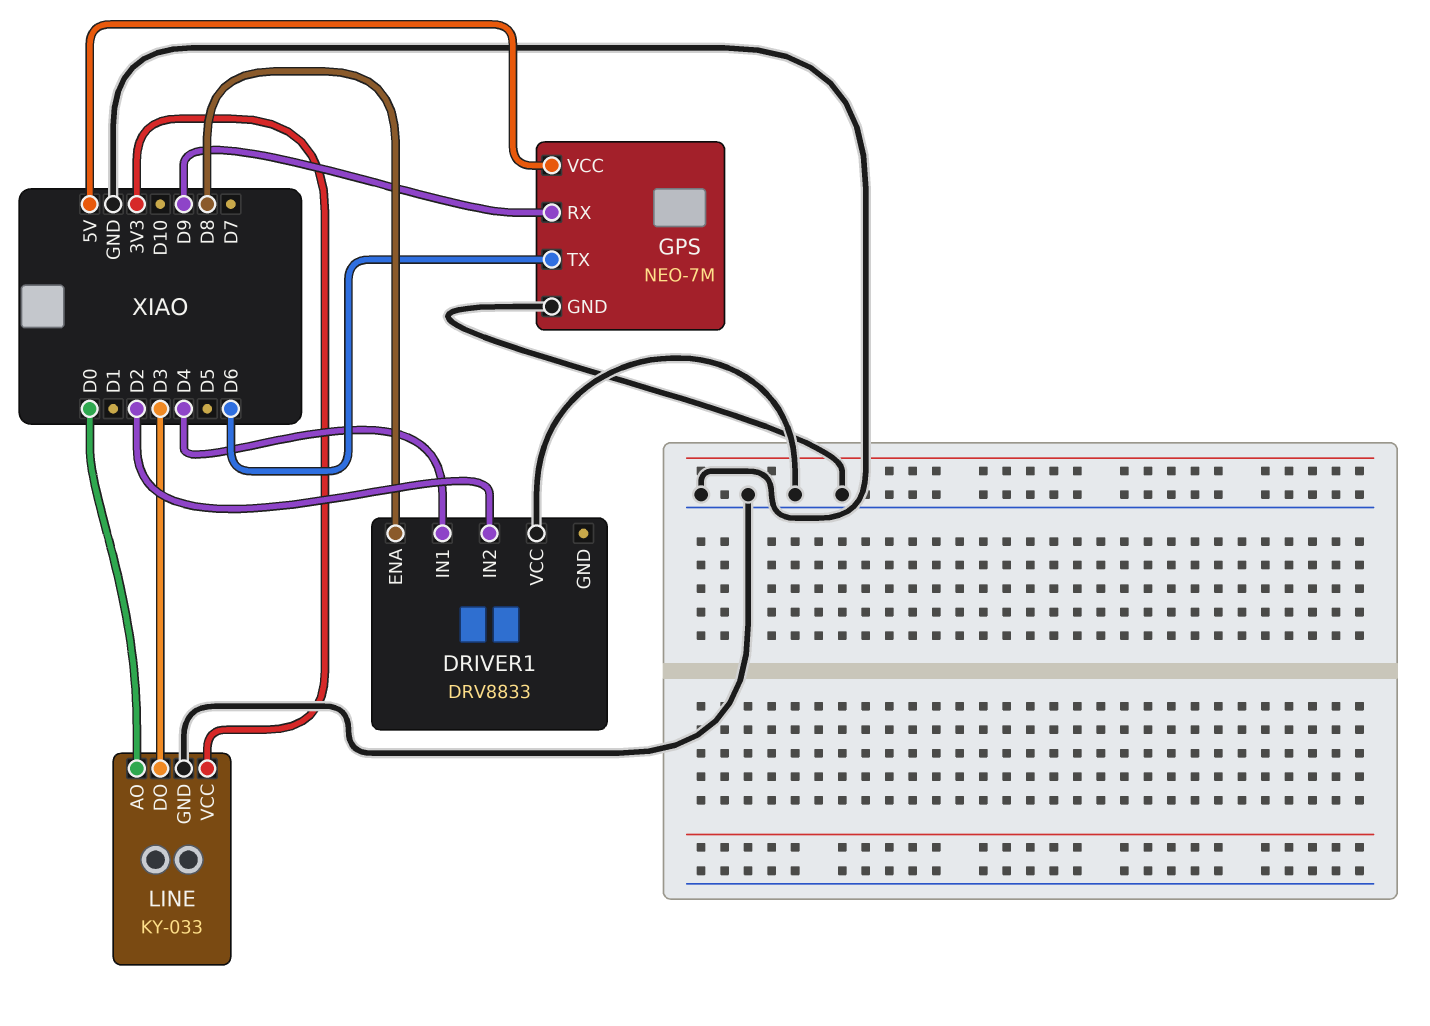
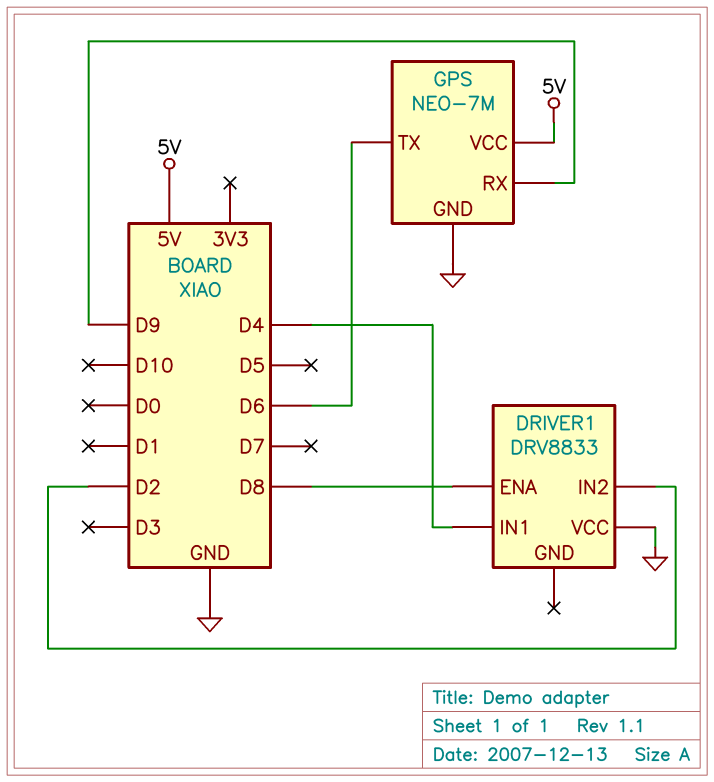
LINE: KY-033 -> none
LINE pin AO: D0 -> none
LINE pin DO: D3 -> none
LINE pin GND: GND -> none
LINE pin VCC: 3V3 -> none

